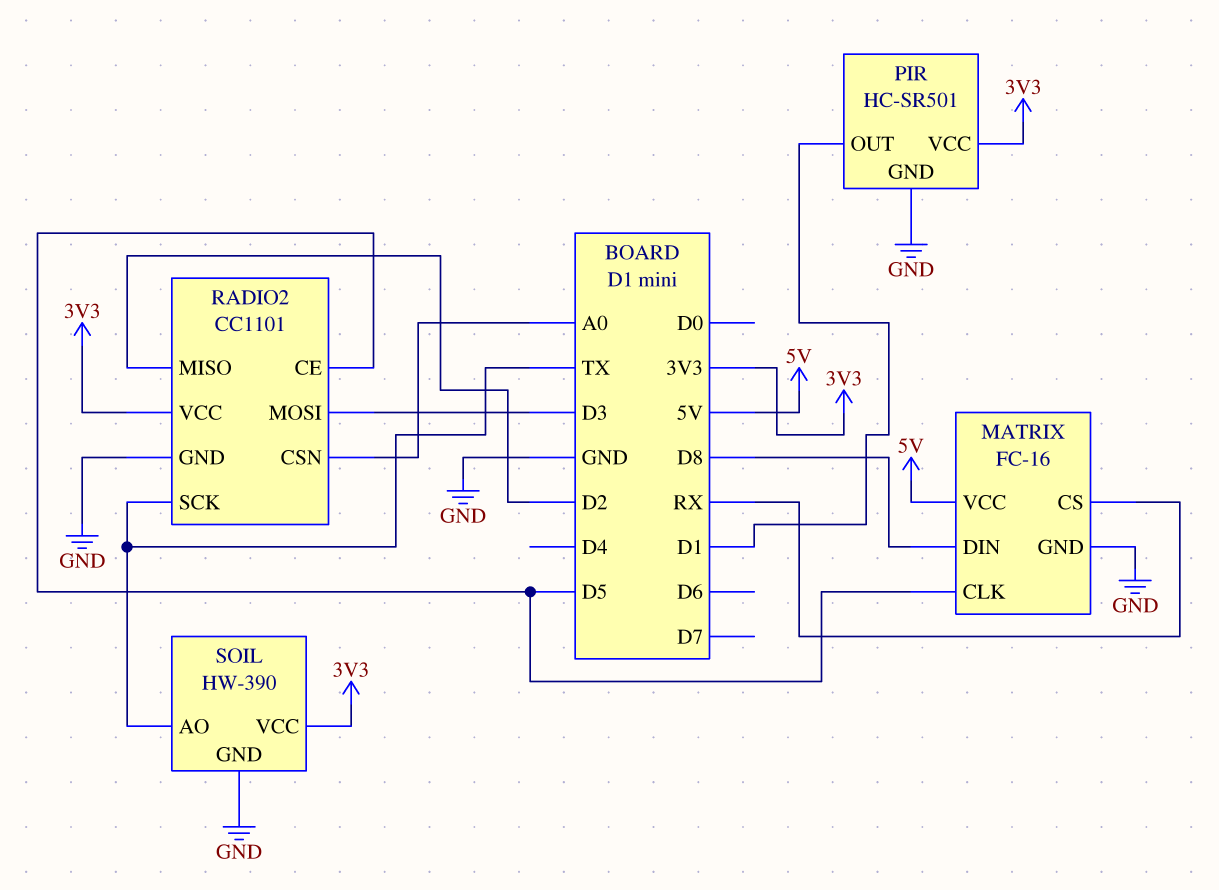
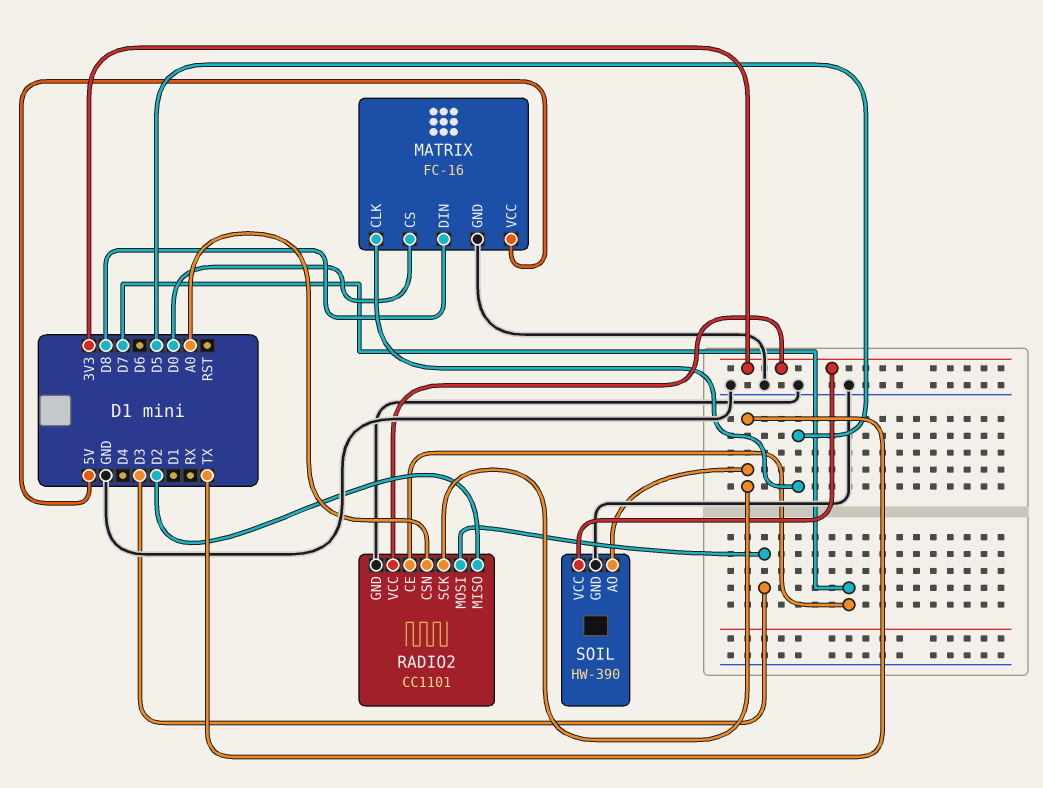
MATRIX pin CS: RX -> D0
PIR: HC-SR501 -> none
PIR pin GND: GND -> none
PIR pin OUT: D1 -> none
PIR pin VCC: 3V3 -> none
RADIO2 pin CE: D5 -> D7

